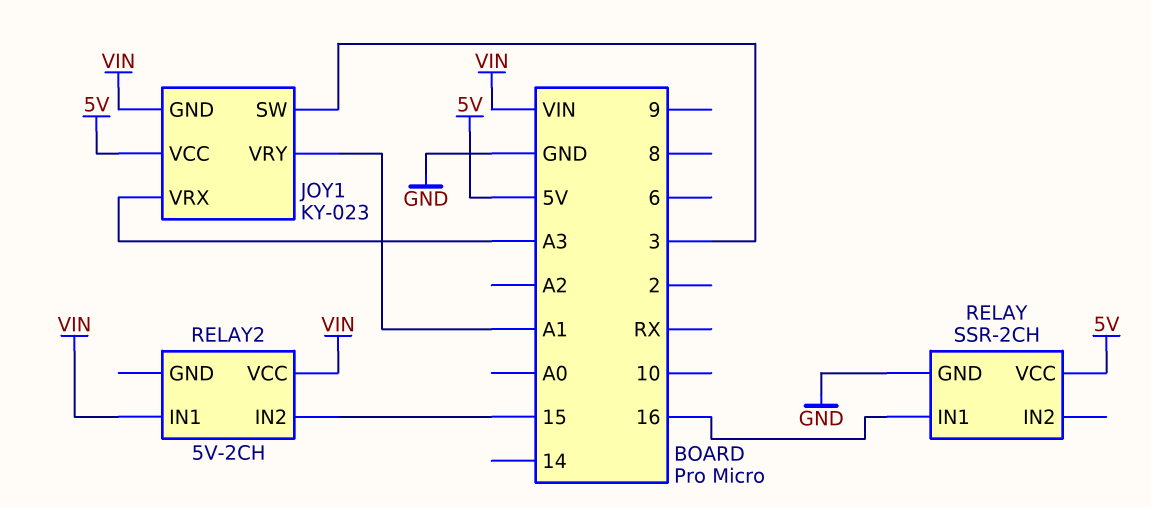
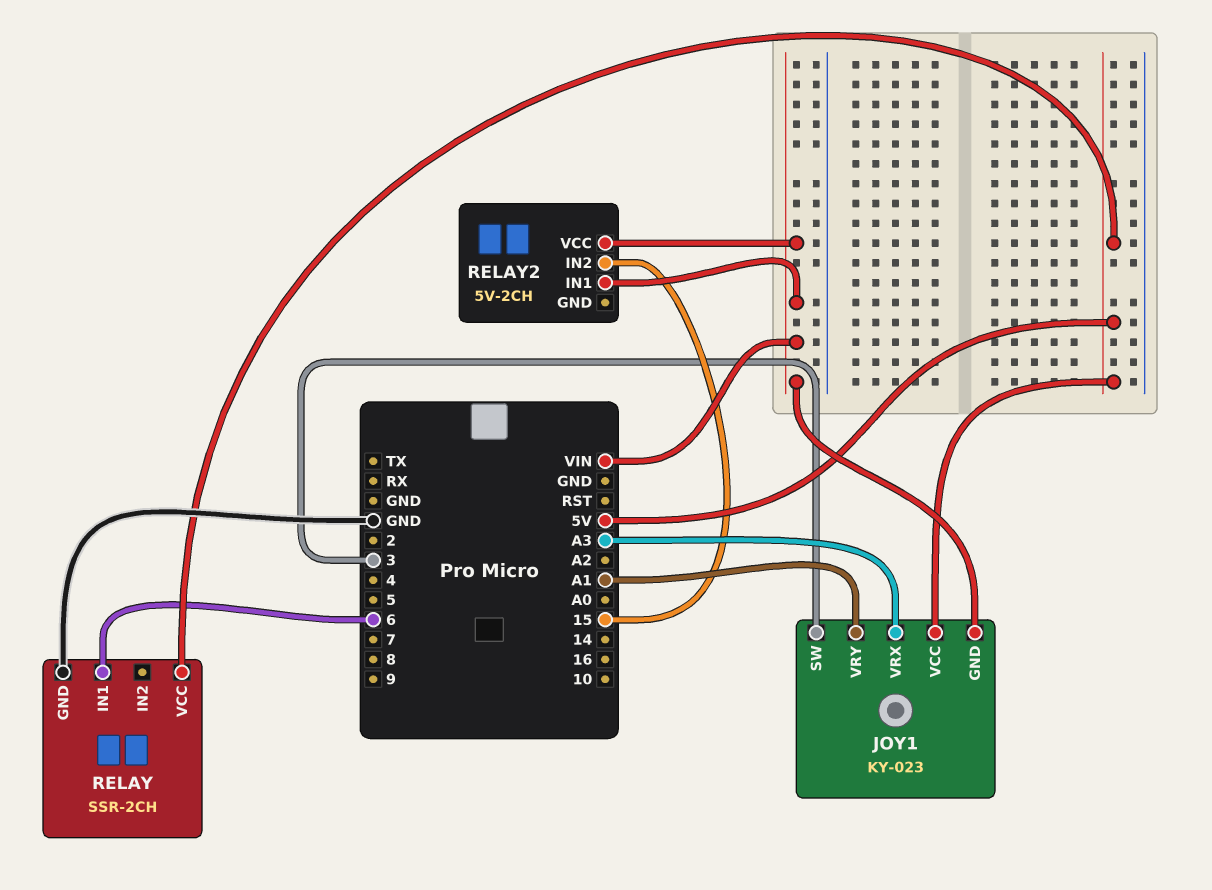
RELAY pin IN1: 16 -> 6

